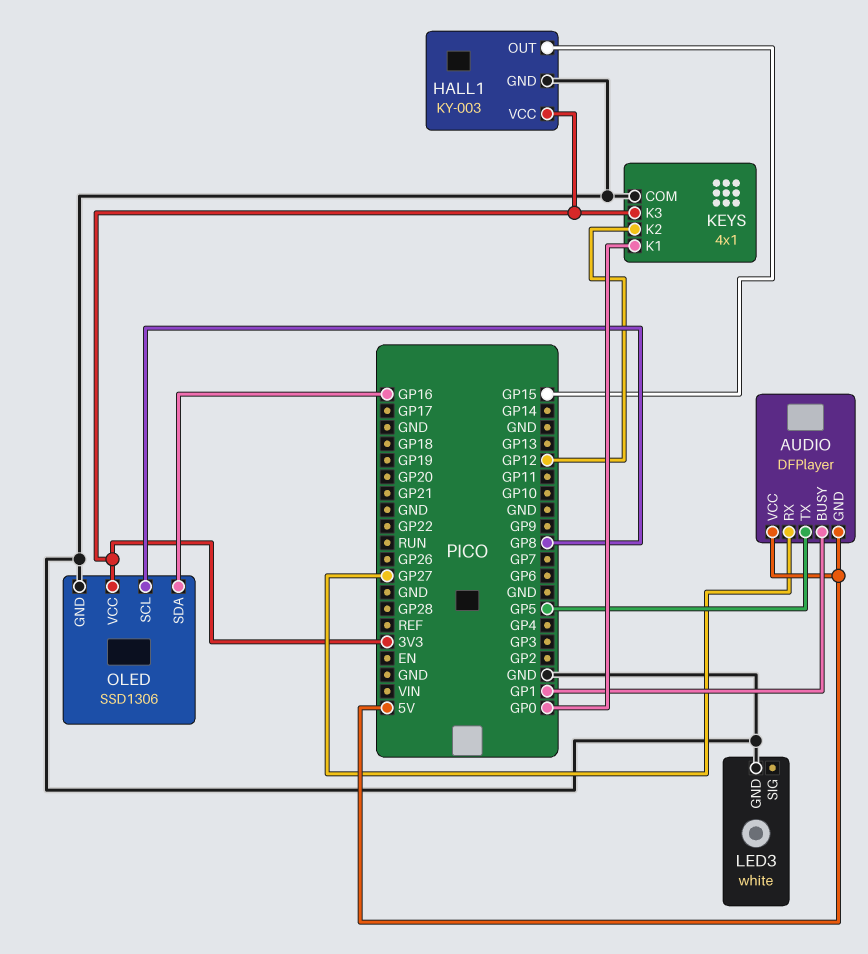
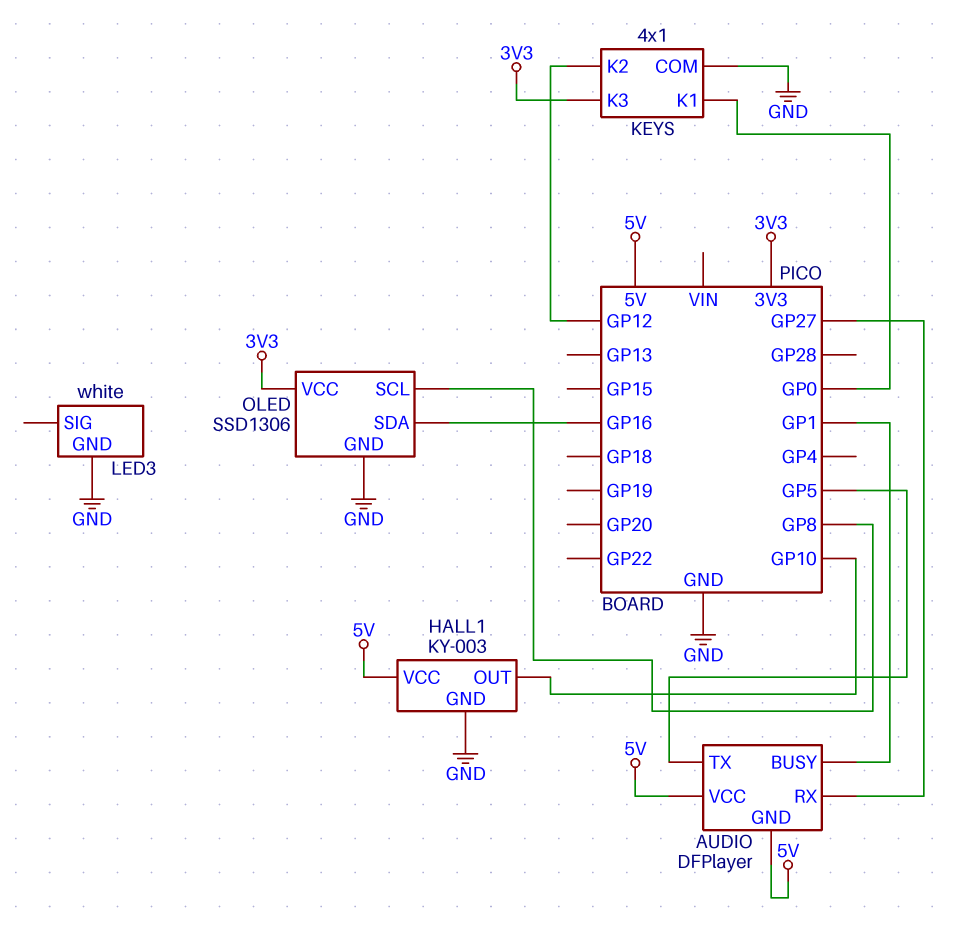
HALL1 pin OUT: GP15 -> GP10
HALL1 pin VCC: 3V3 -> 5V

